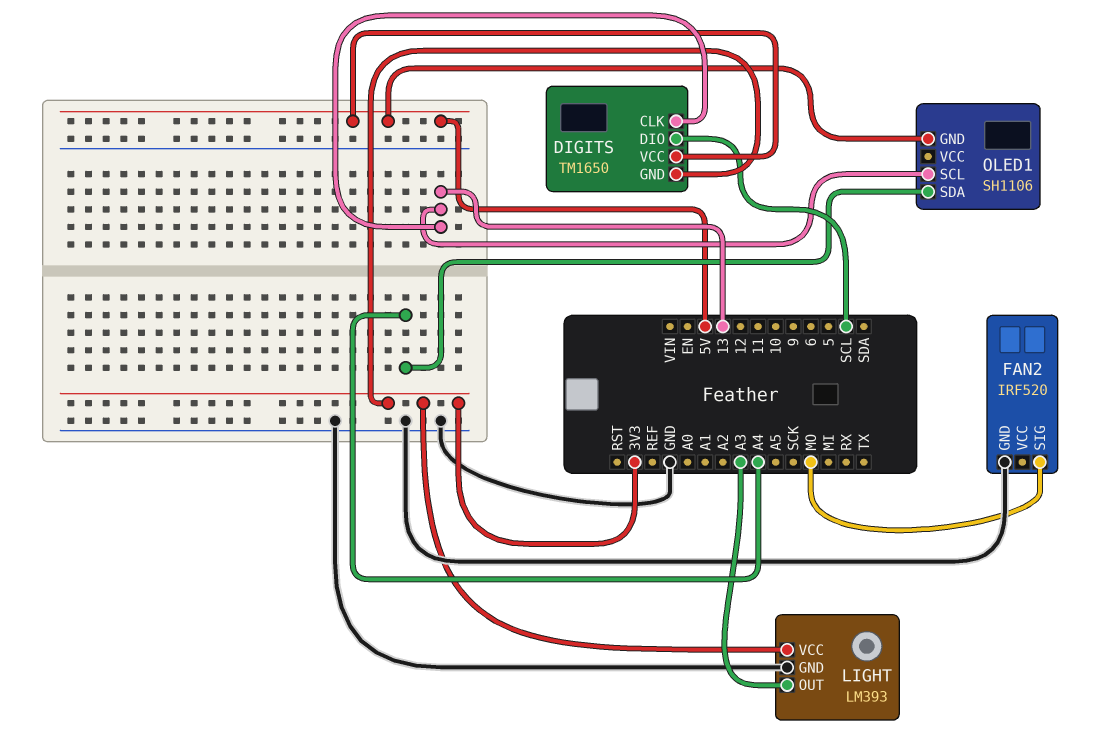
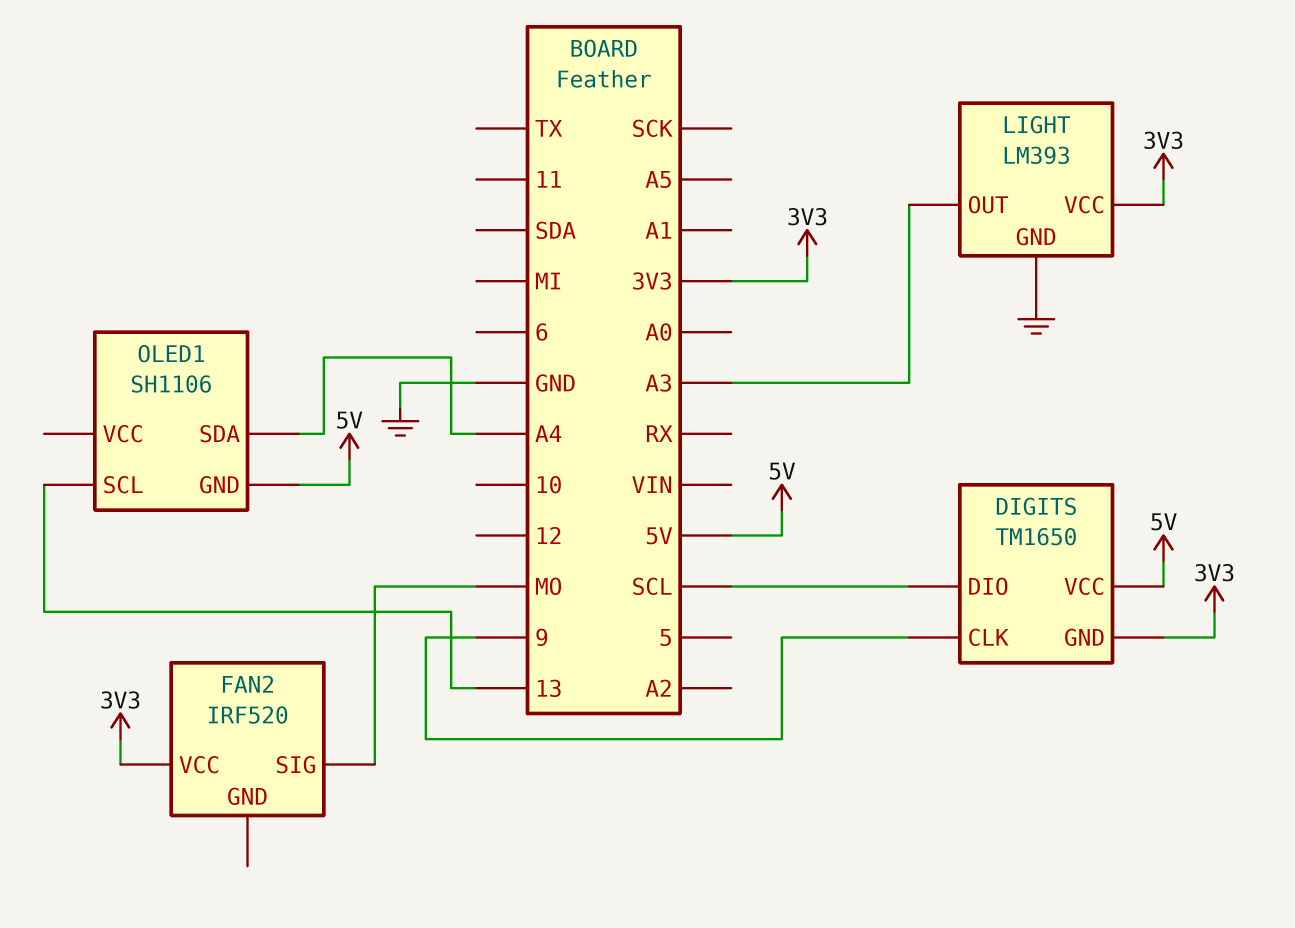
DIGITS pin CLK: 13 -> 9
FAN2 pin GND: GND -> none
FAN2 pin VCC: none -> 3V3

